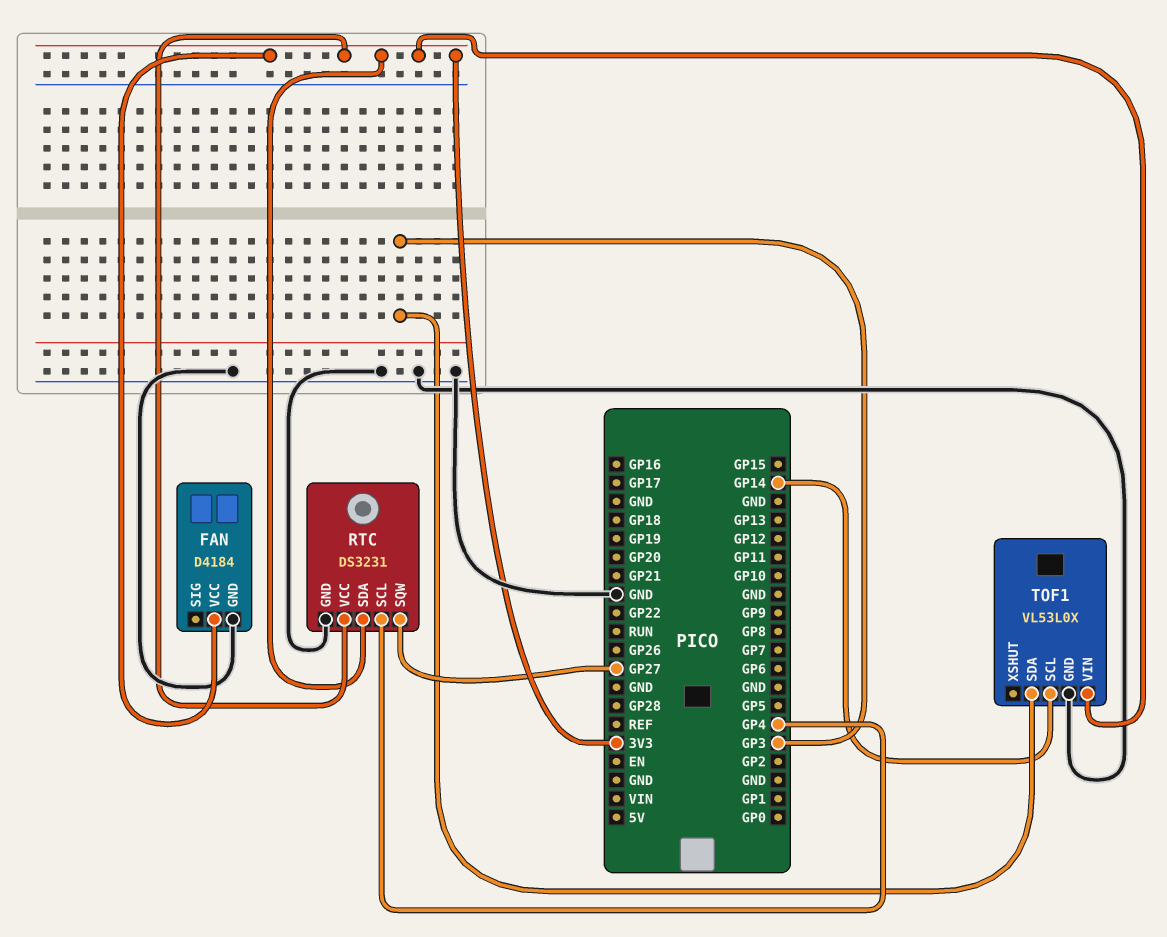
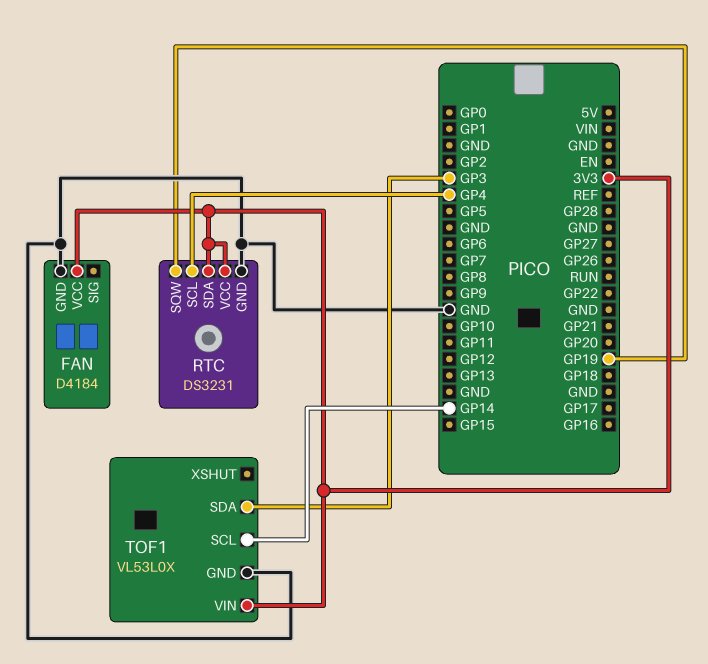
RTC pin SQW: GP27 -> GP19

